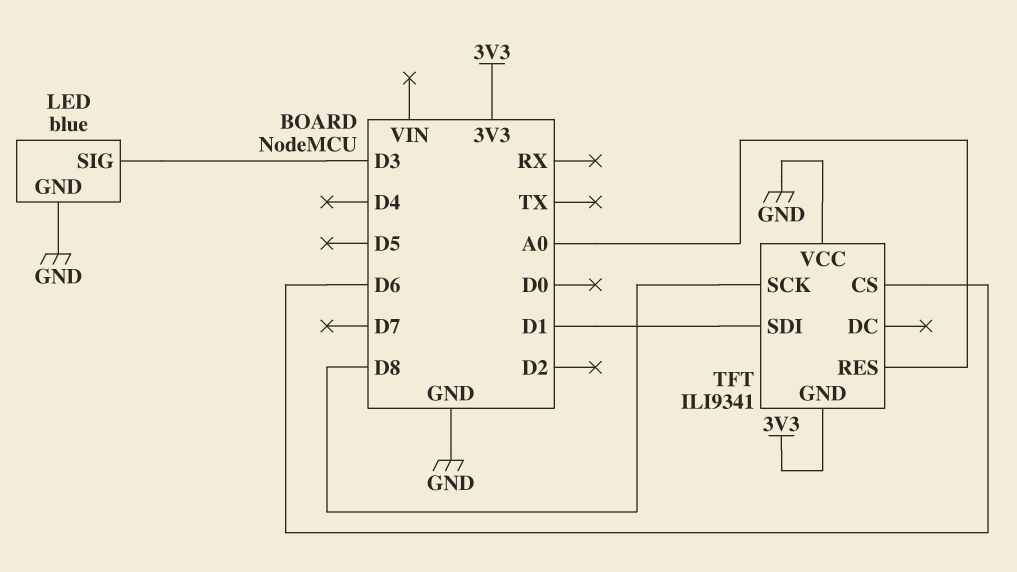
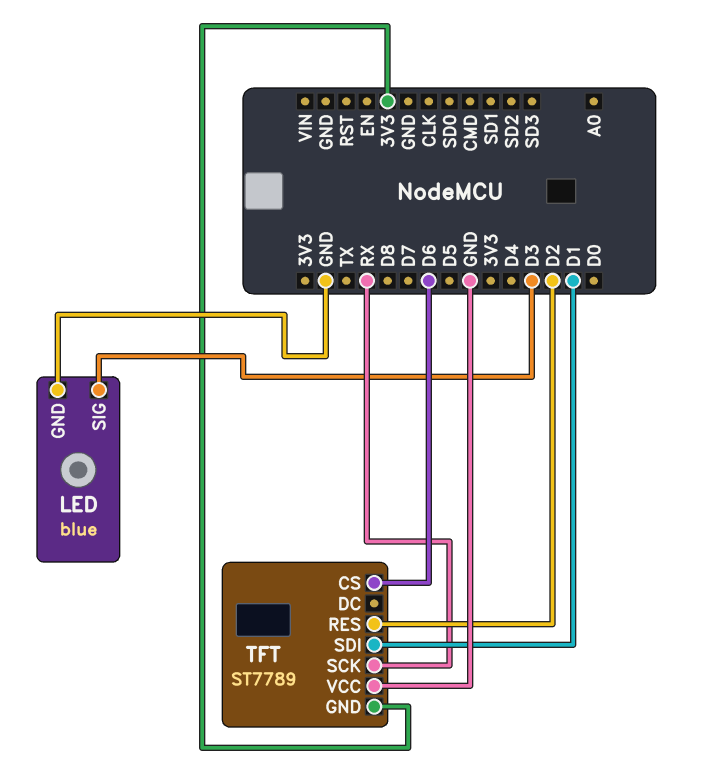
TFT: ILI9341 -> ST7789
TFT pin RES: A0 -> D2
TFT pin SCK: D8 -> RX

